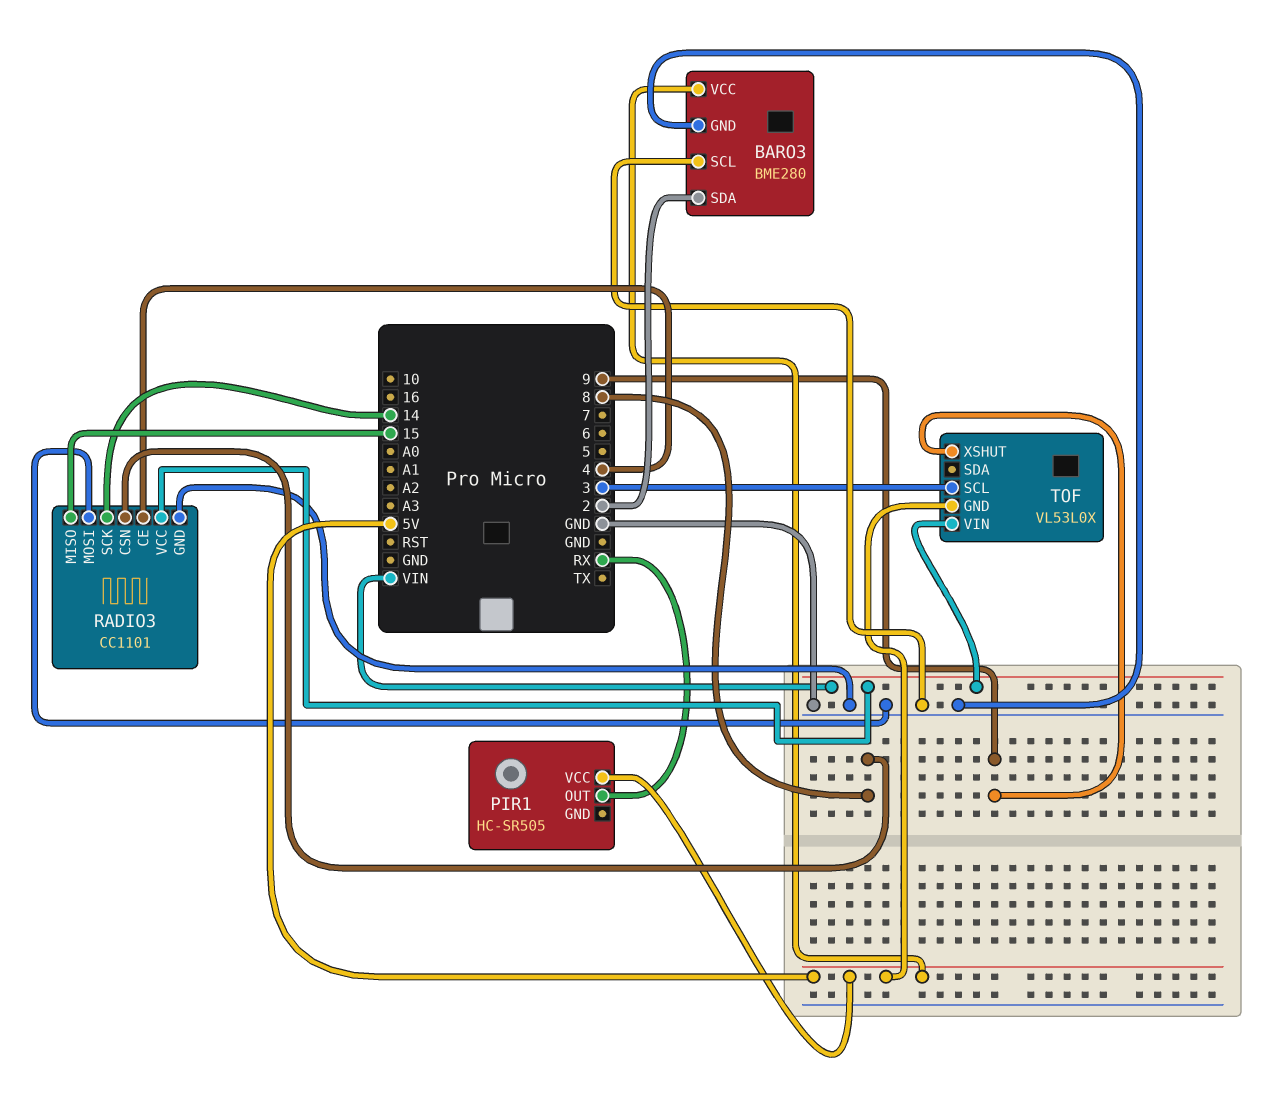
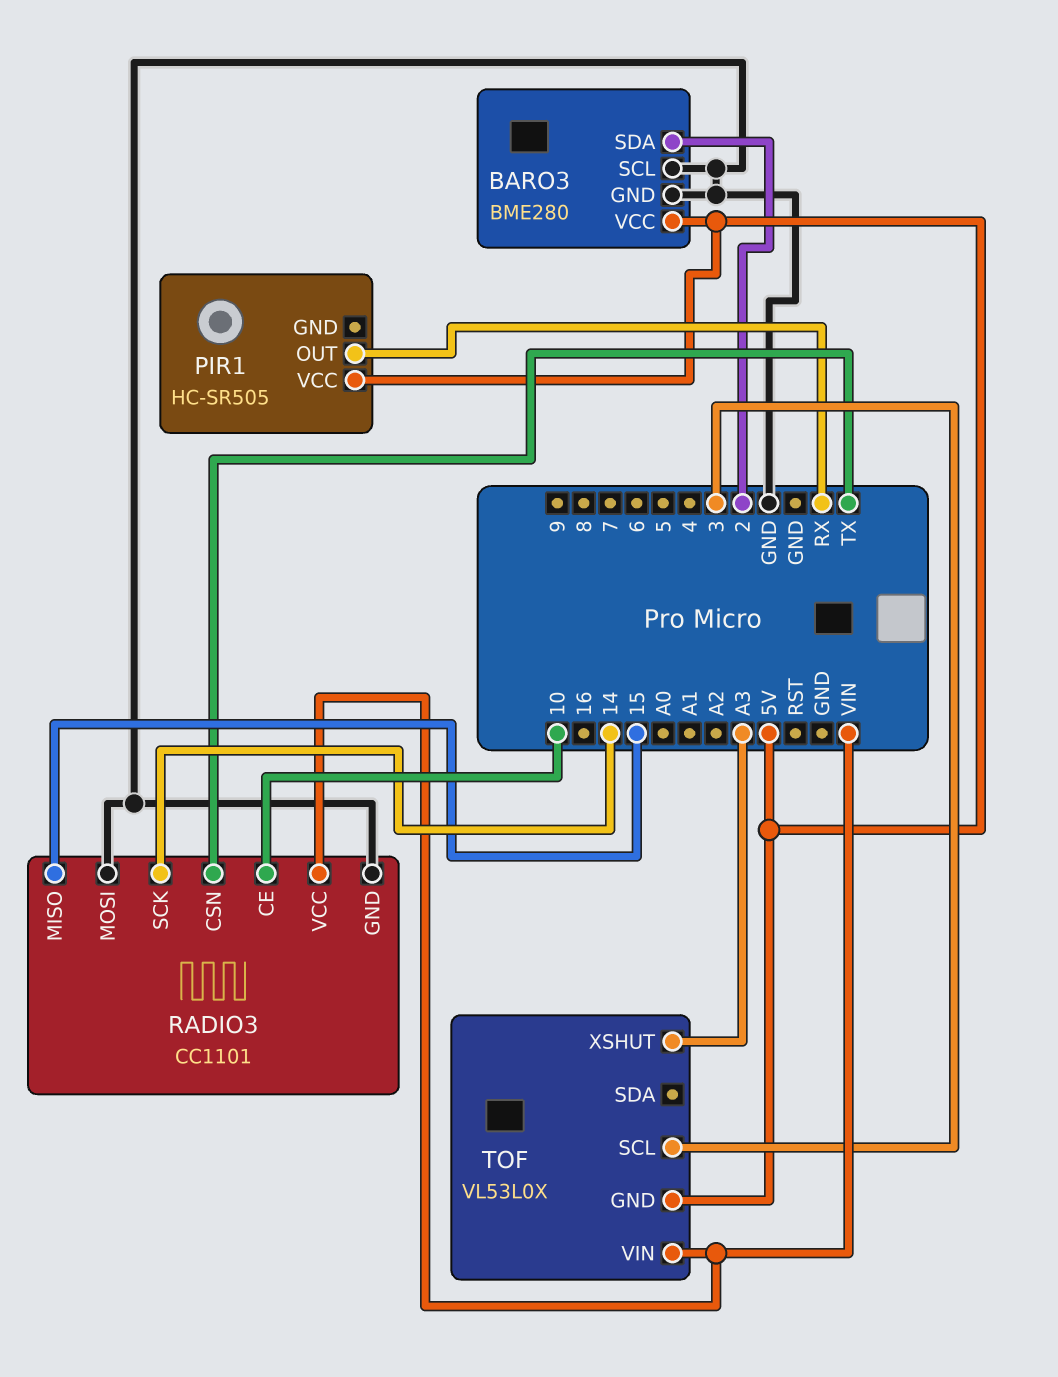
RADIO3 pin CE: 4 -> 10
RADIO3 pin CSN: 8 -> TX
TOF pin XSHUT: 9 -> A3

